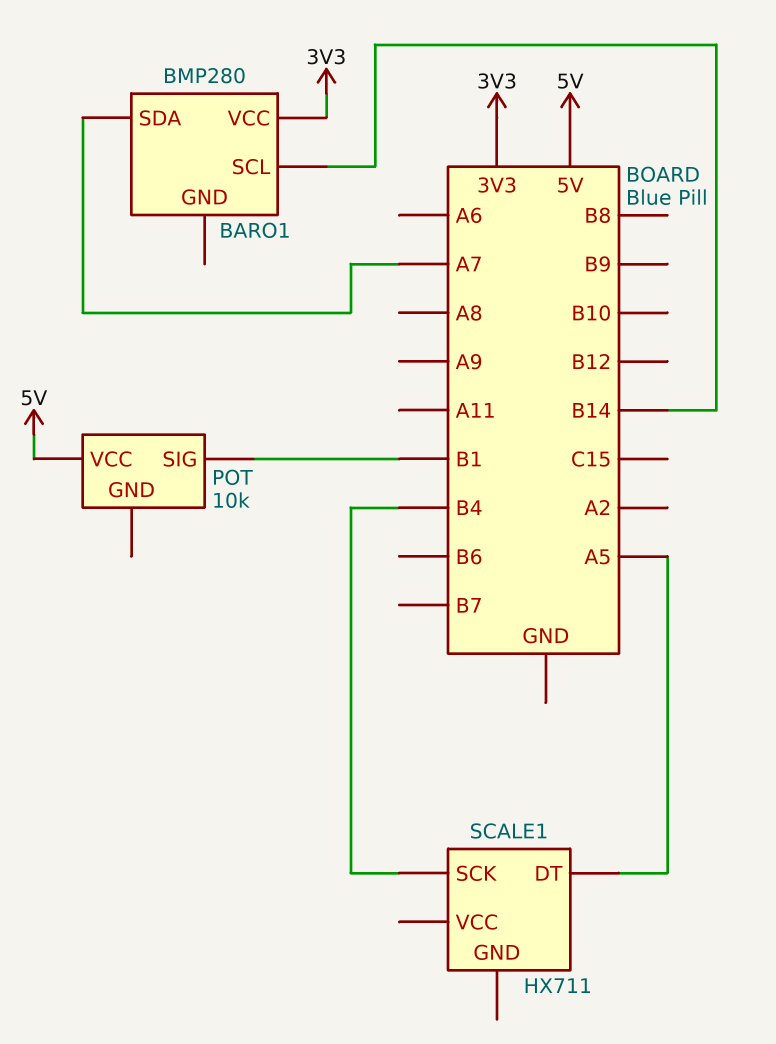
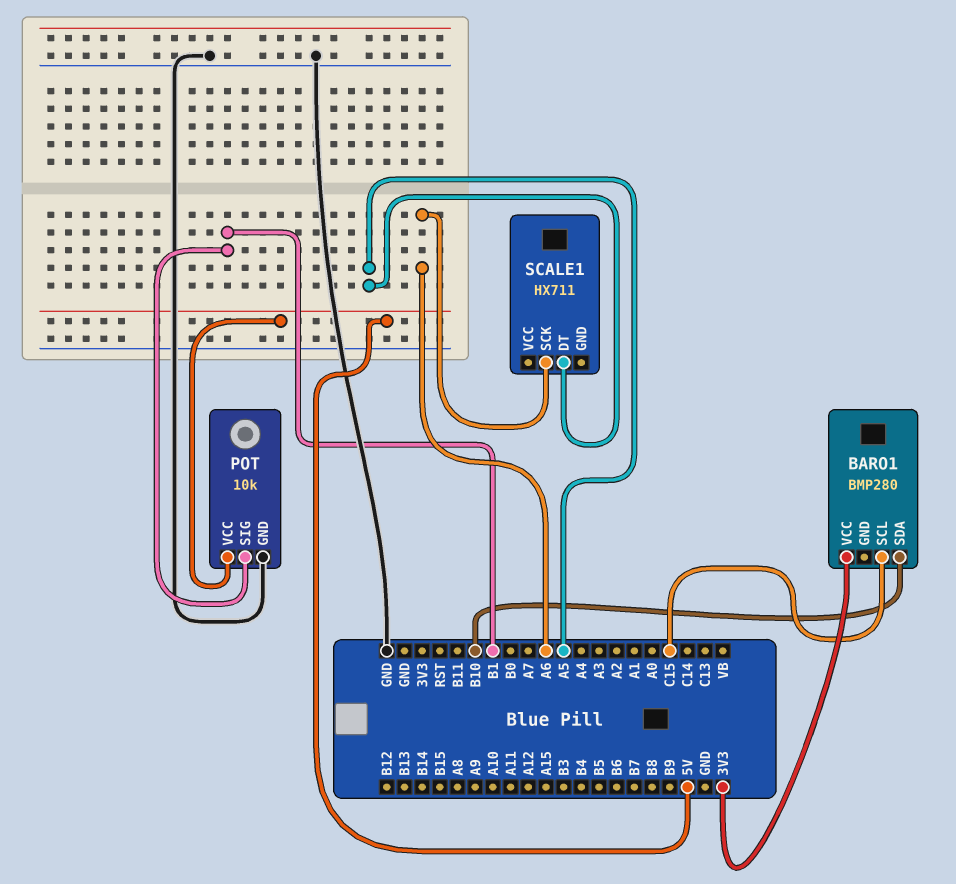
BARO1 pin SCL: B14 -> C15
BARO1 pin SDA: A7 -> B10
POT pin GND: none -> GND
SCALE1 pin SCK: B4 -> A6

